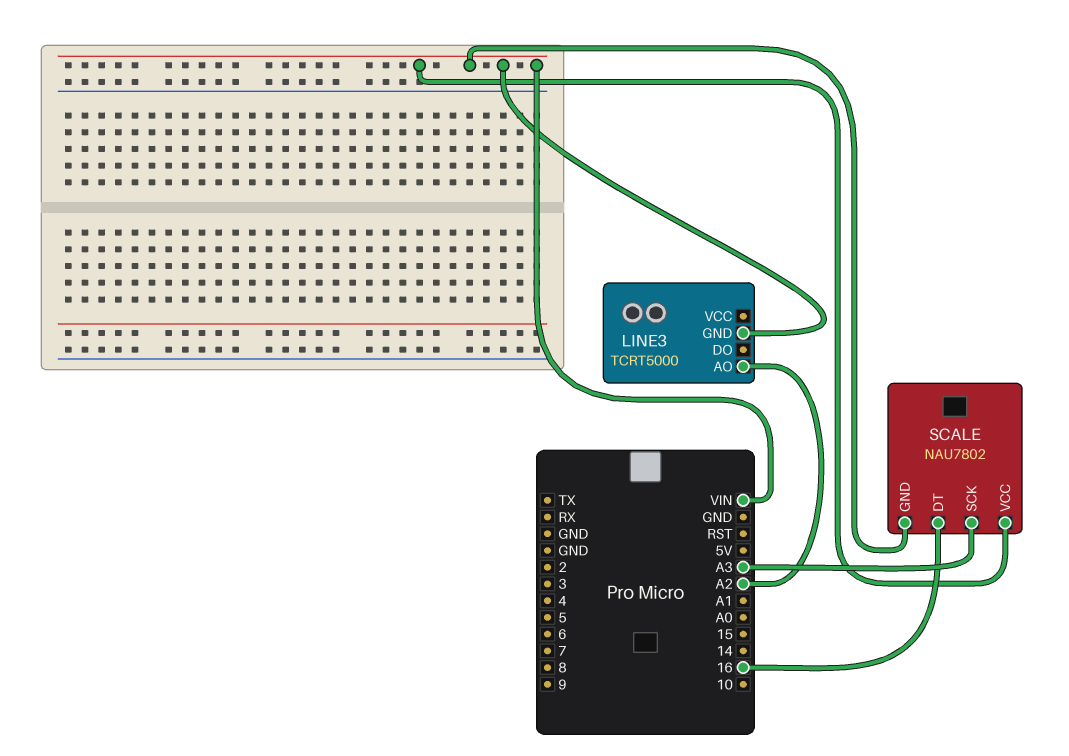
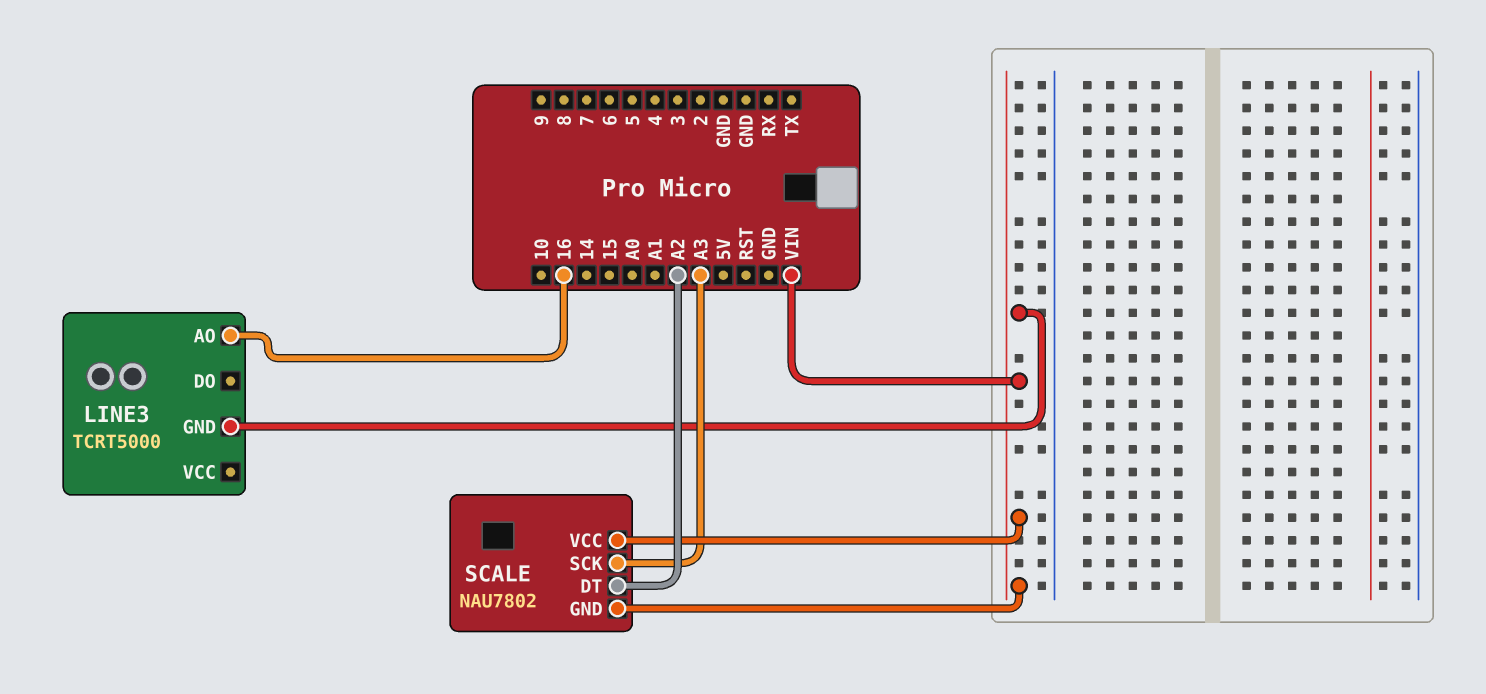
LINE3 pin AO: A2 -> 16
SCALE pin DT: 16 -> A2

